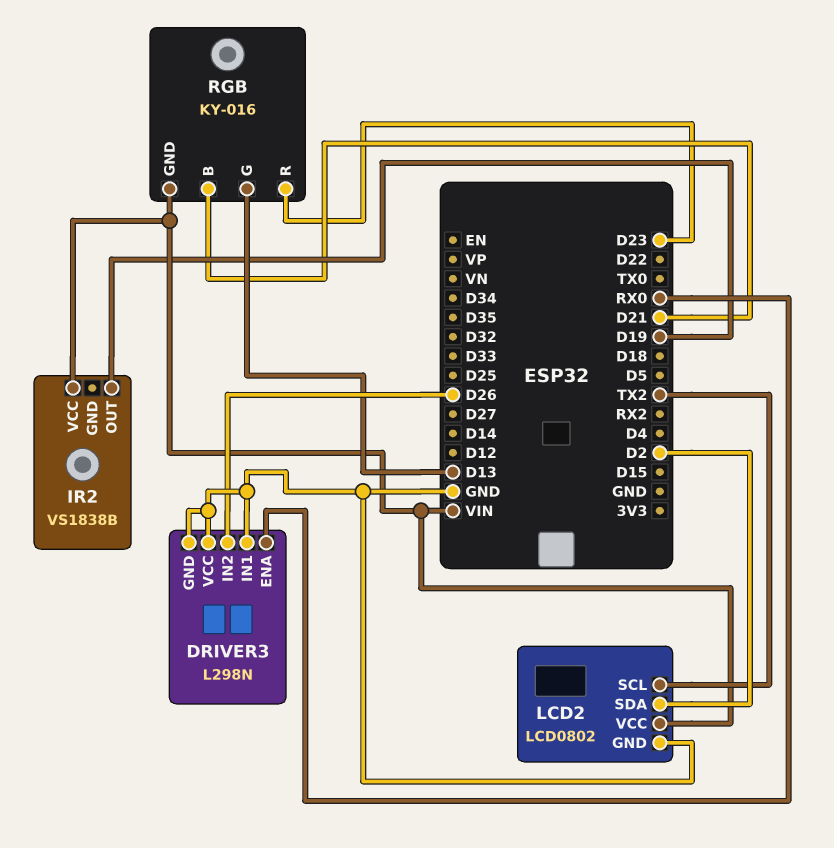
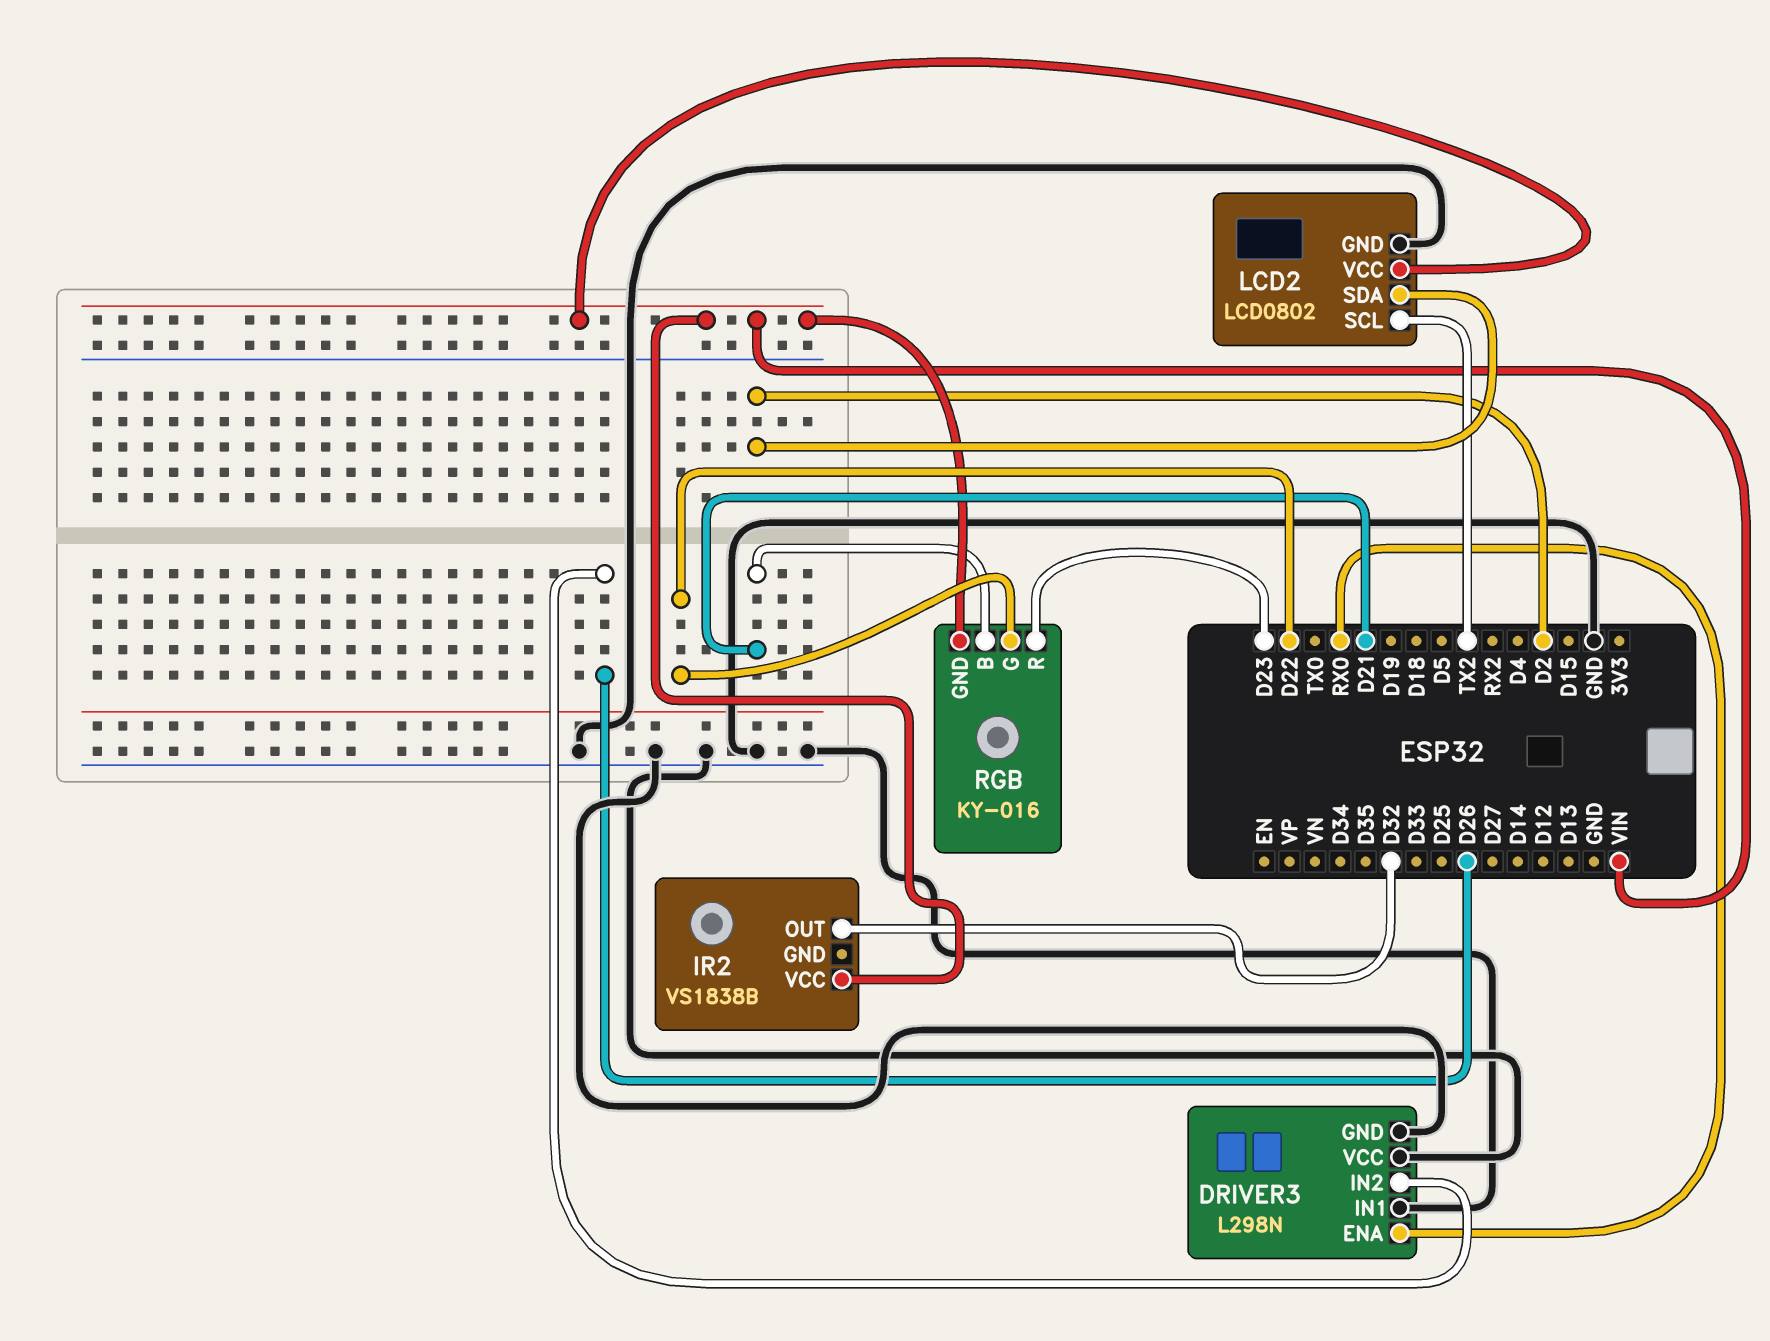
IR2 pin OUT: D19 -> D32
RGB pin G: D13 -> D22

